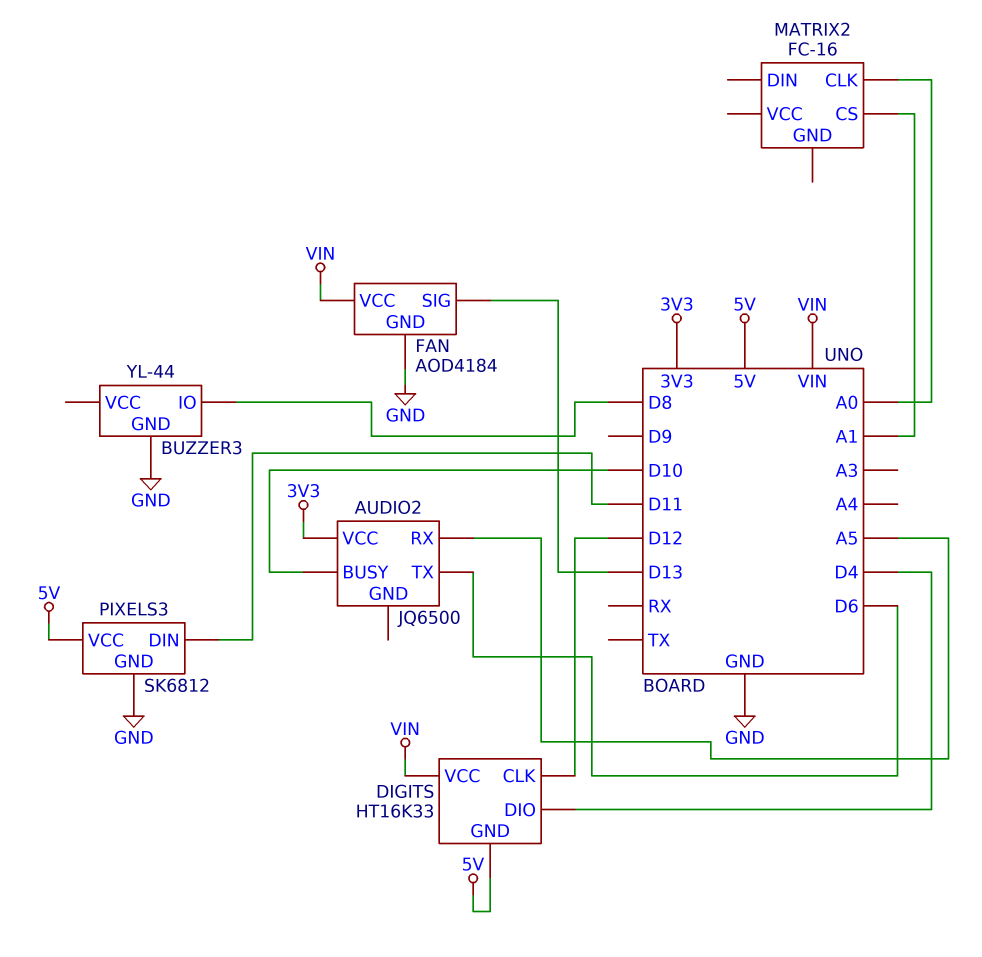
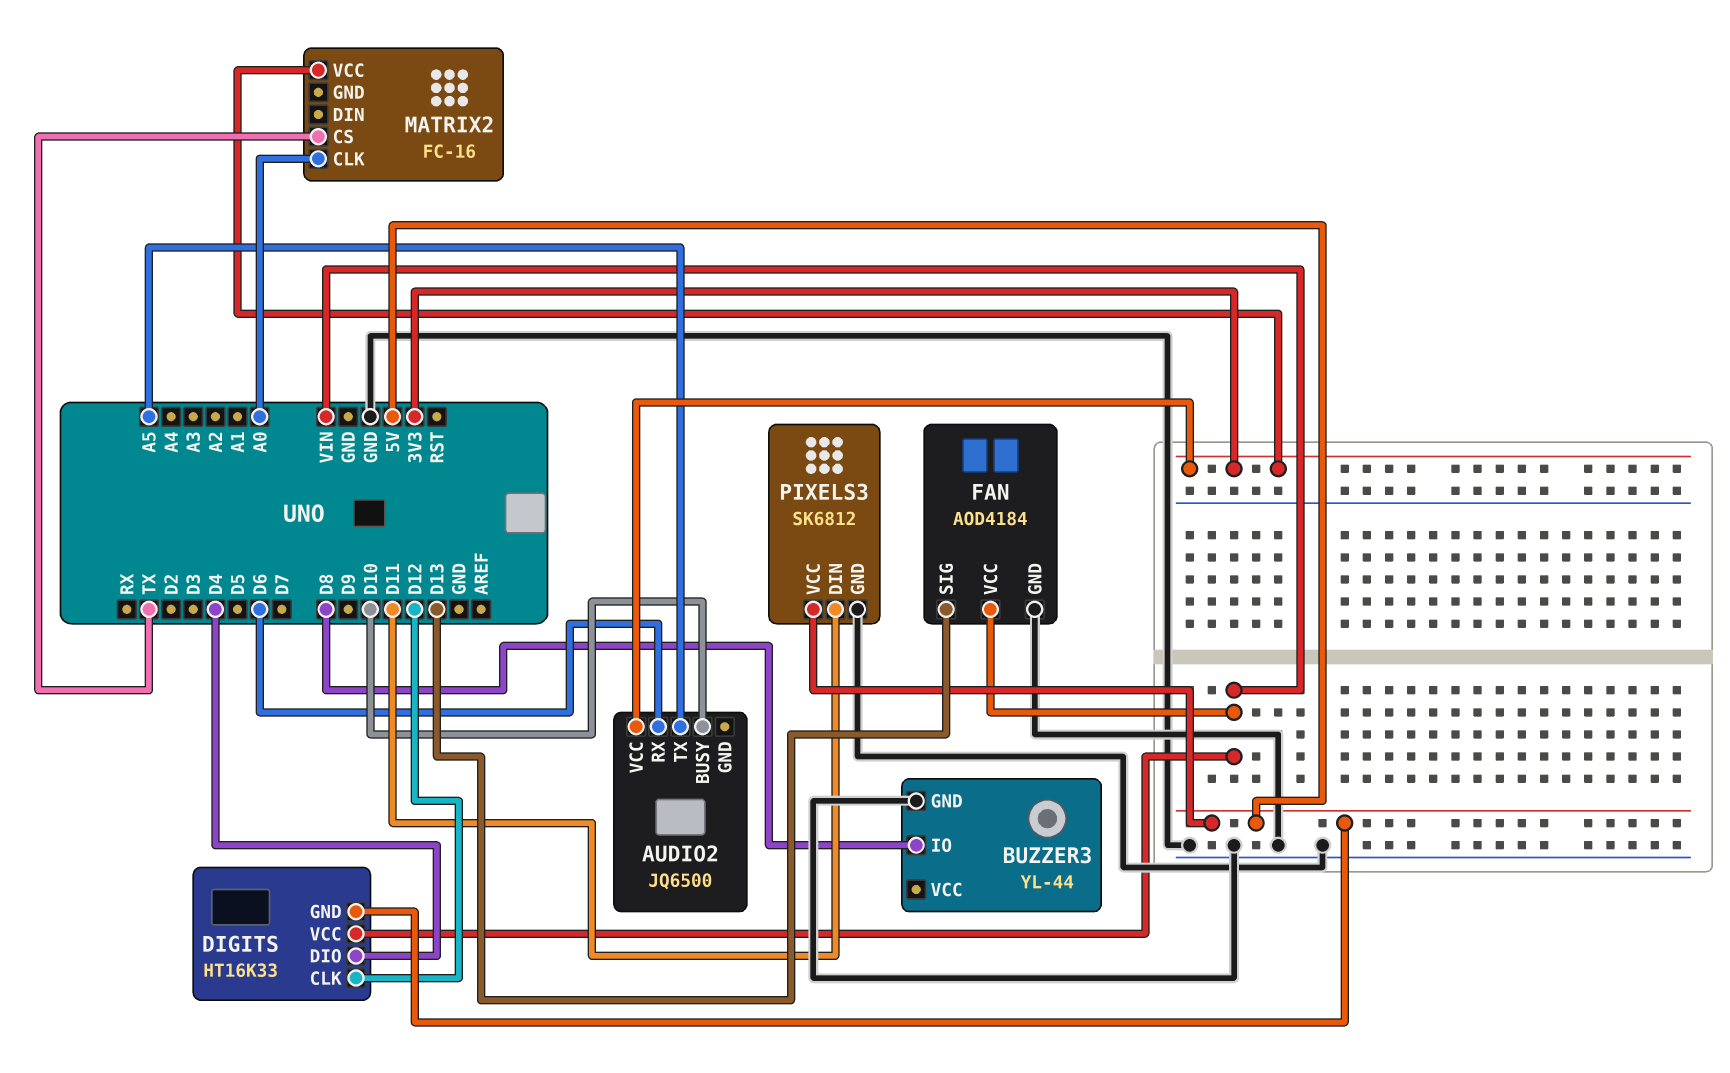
AUDIO2 pin RX: A5 -> D6
AUDIO2 pin TX: D6 -> A5
MATRIX2 pin CS: A1 -> TX
MATRIX2 pin VCC: none -> 3V3

